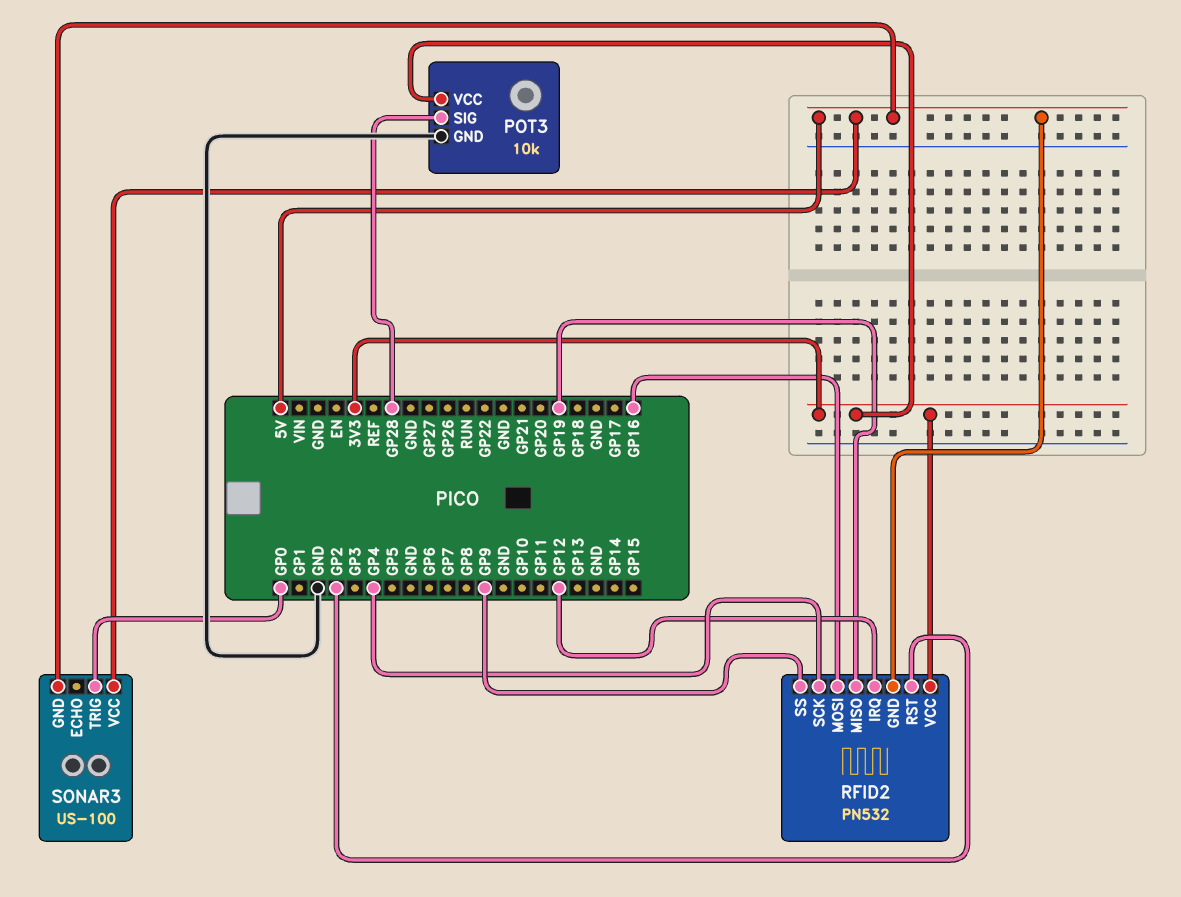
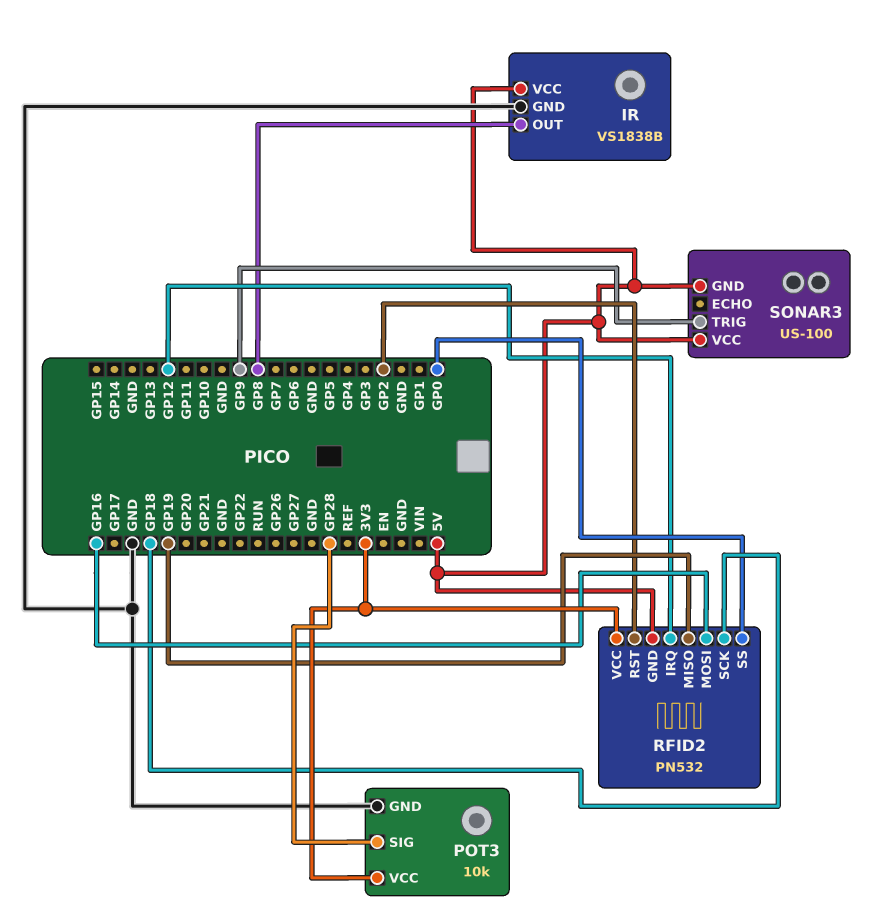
IR: none -> VS1838B
IR pin GND: none -> GND
IR pin OUT: none -> GP8
IR pin VCC: none -> 5V
RFID2 pin SCK: GP4 -> GP18
RFID2 pin SS: GP9 -> GP0
SONAR3 pin TRIG: GP0 -> GP9

